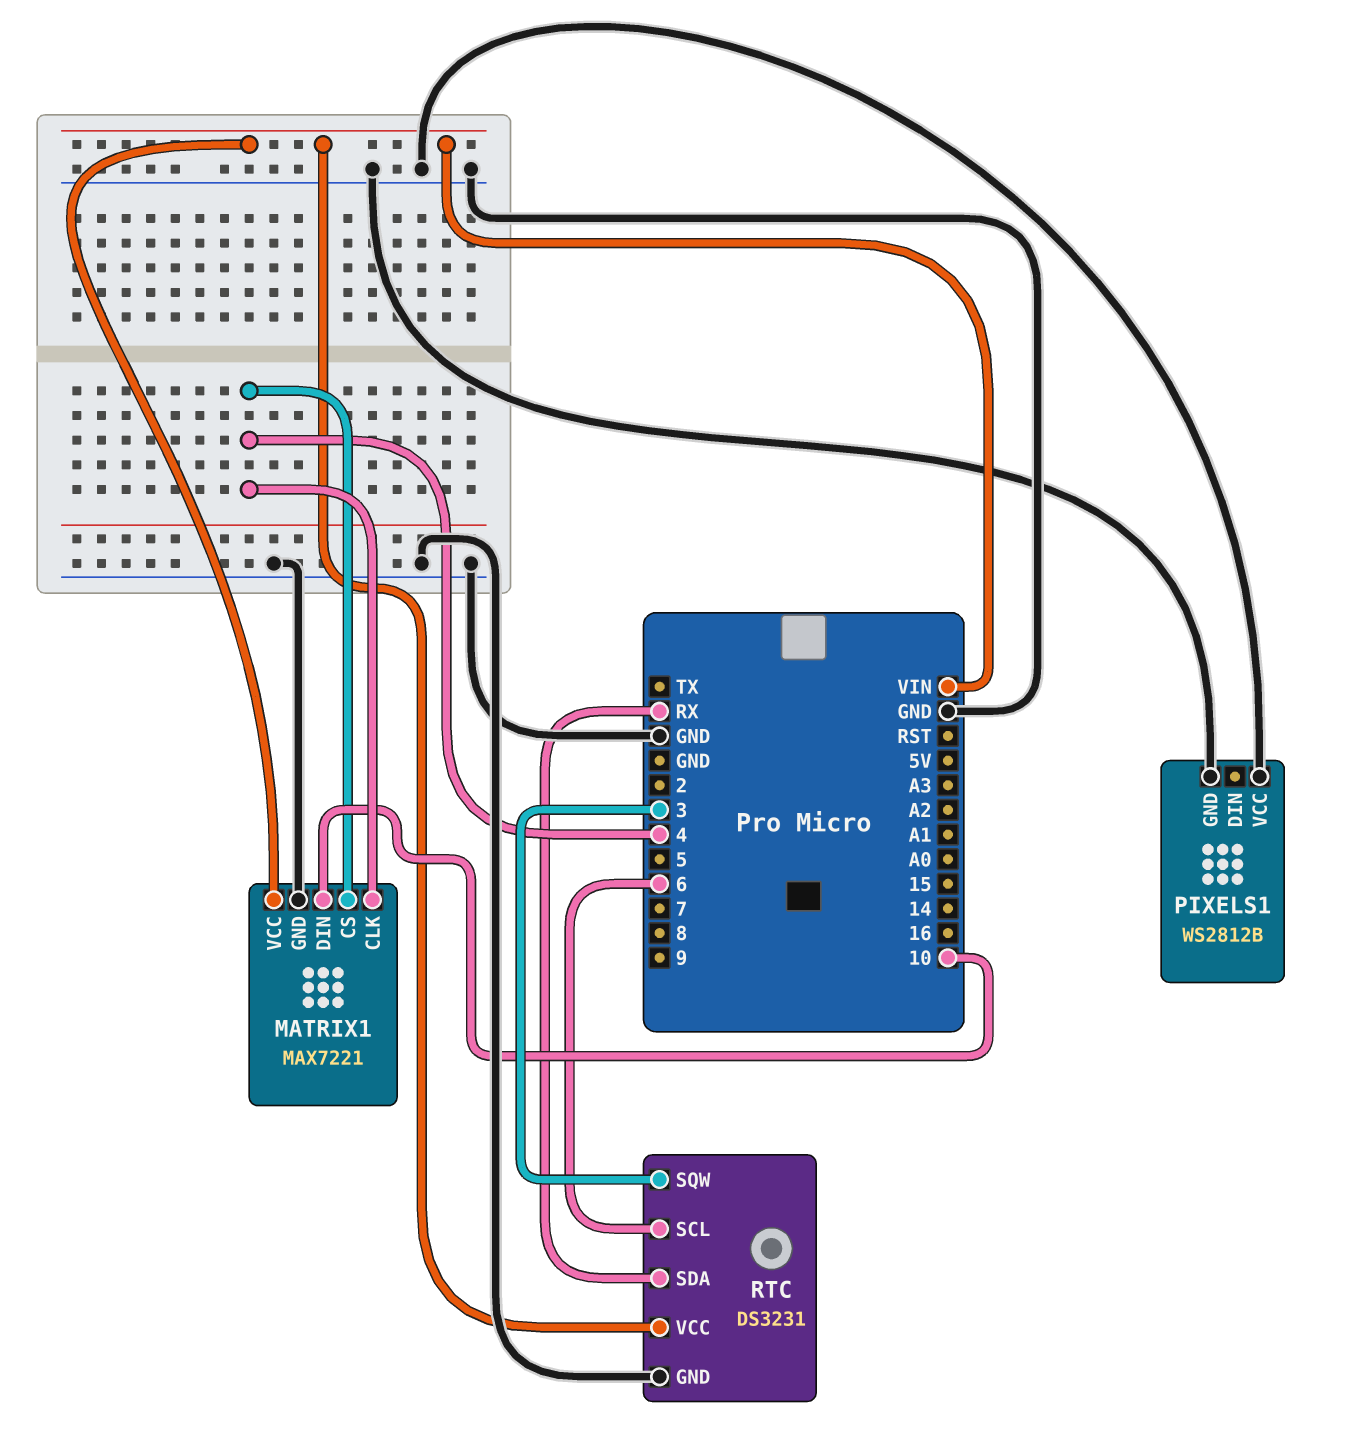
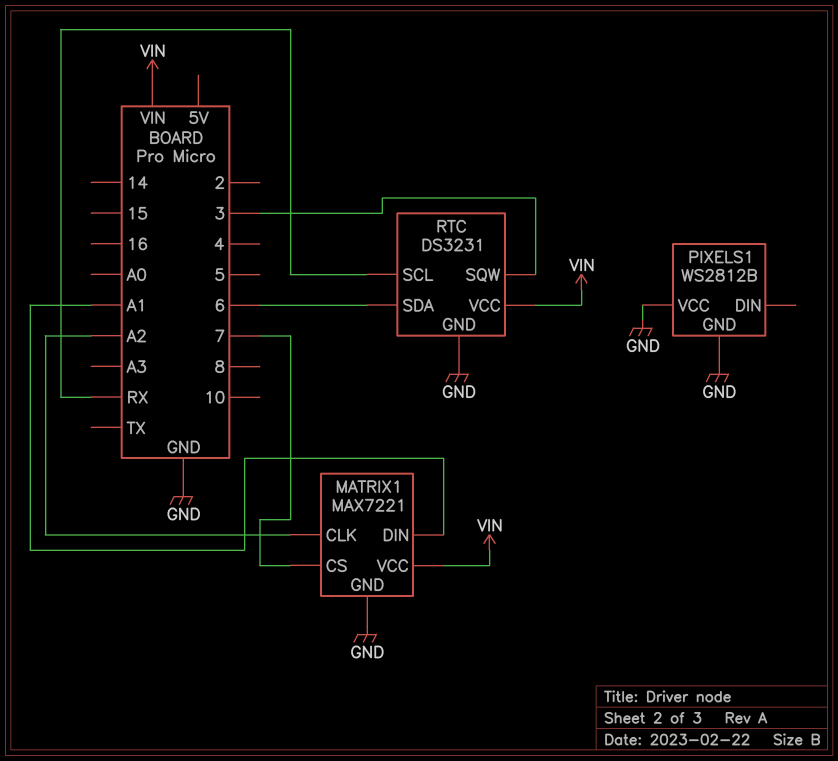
MATRIX1 pin CLK: 4 -> A2
MATRIX1 pin CS: 4 -> 7
MATRIX1 pin DIN: 10 -> A1
RTC pin SCL: 6 -> RX
RTC pin SDA: RX -> 6

